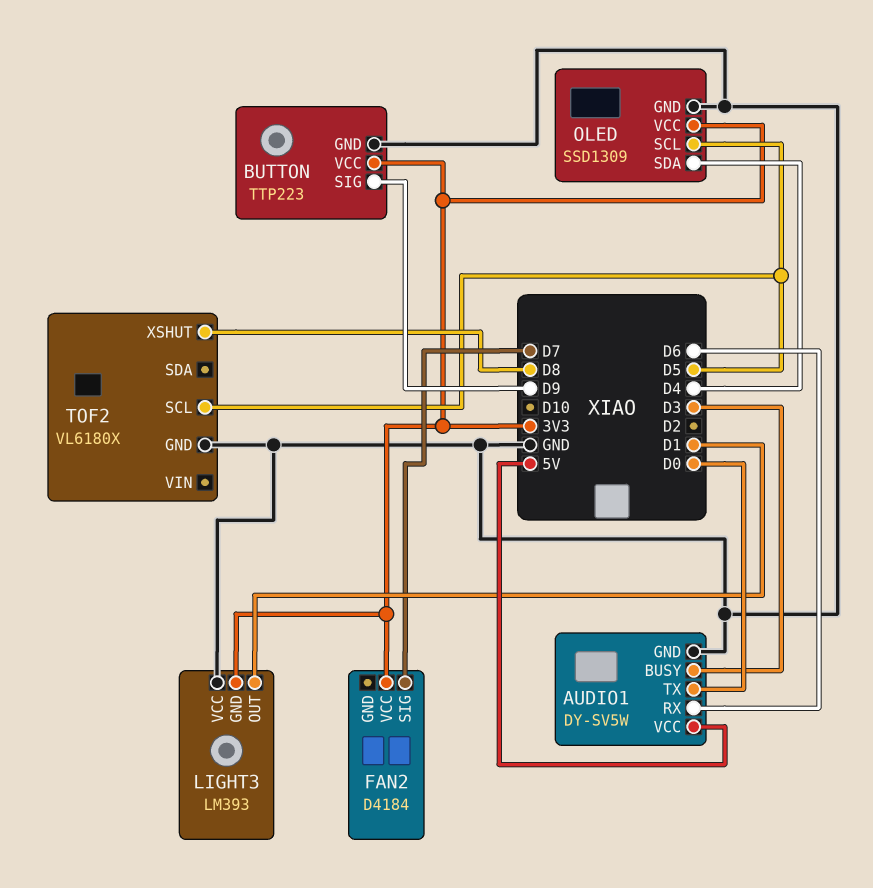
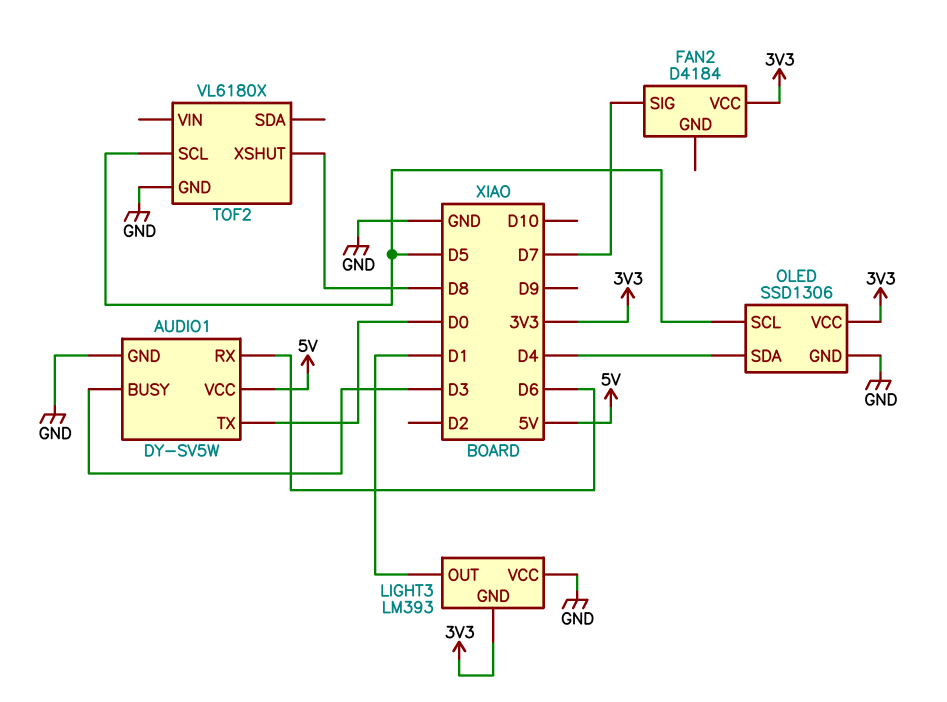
BUTTON: TTP223 -> none
BUTTON pin GND: GND -> none
BUTTON pin SIG: D9 -> none
BUTTON pin VCC: 3V3 -> none
OLED: SSD1309 -> SSD1306

